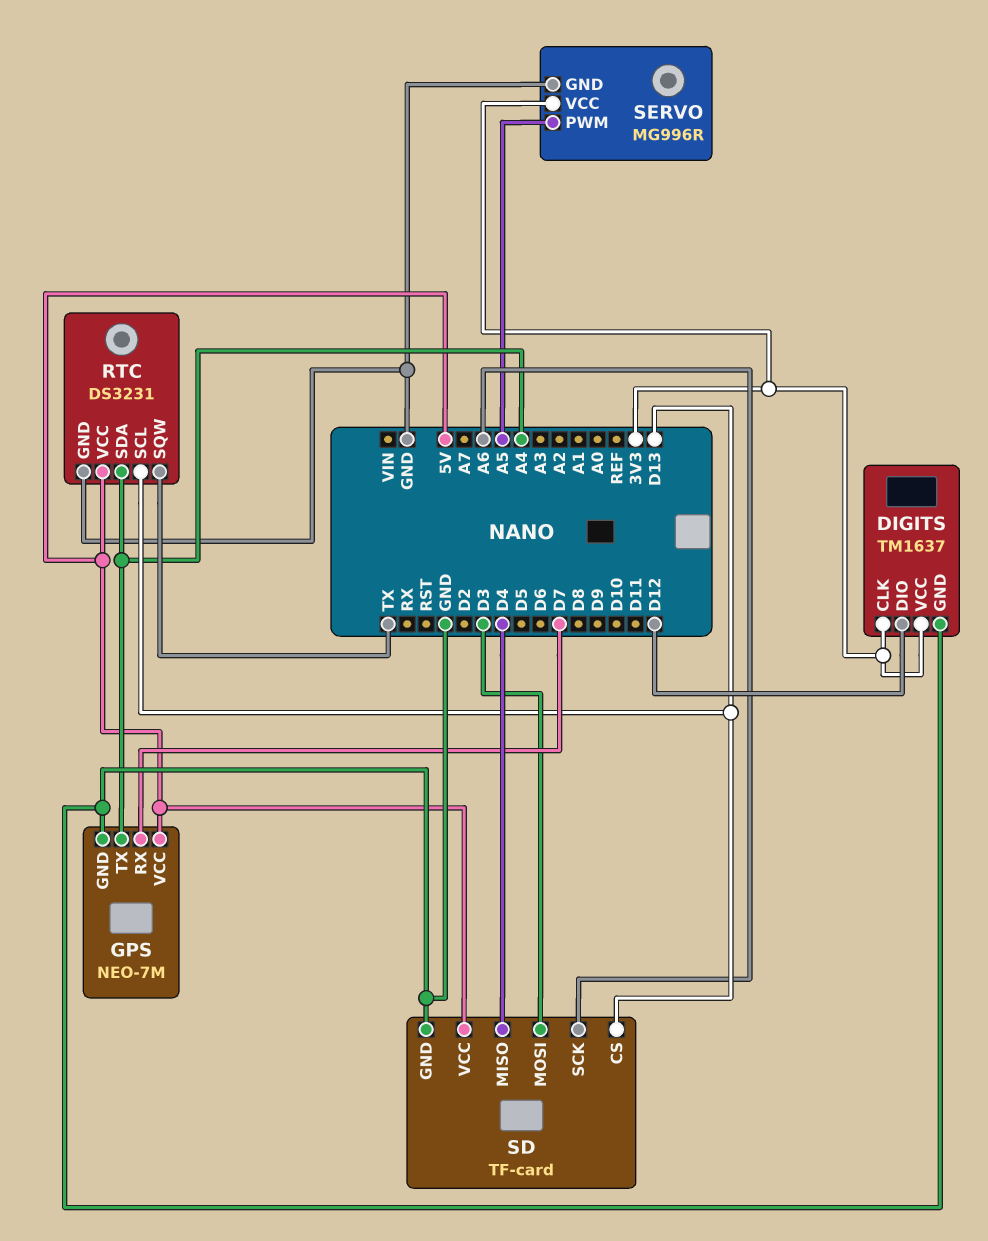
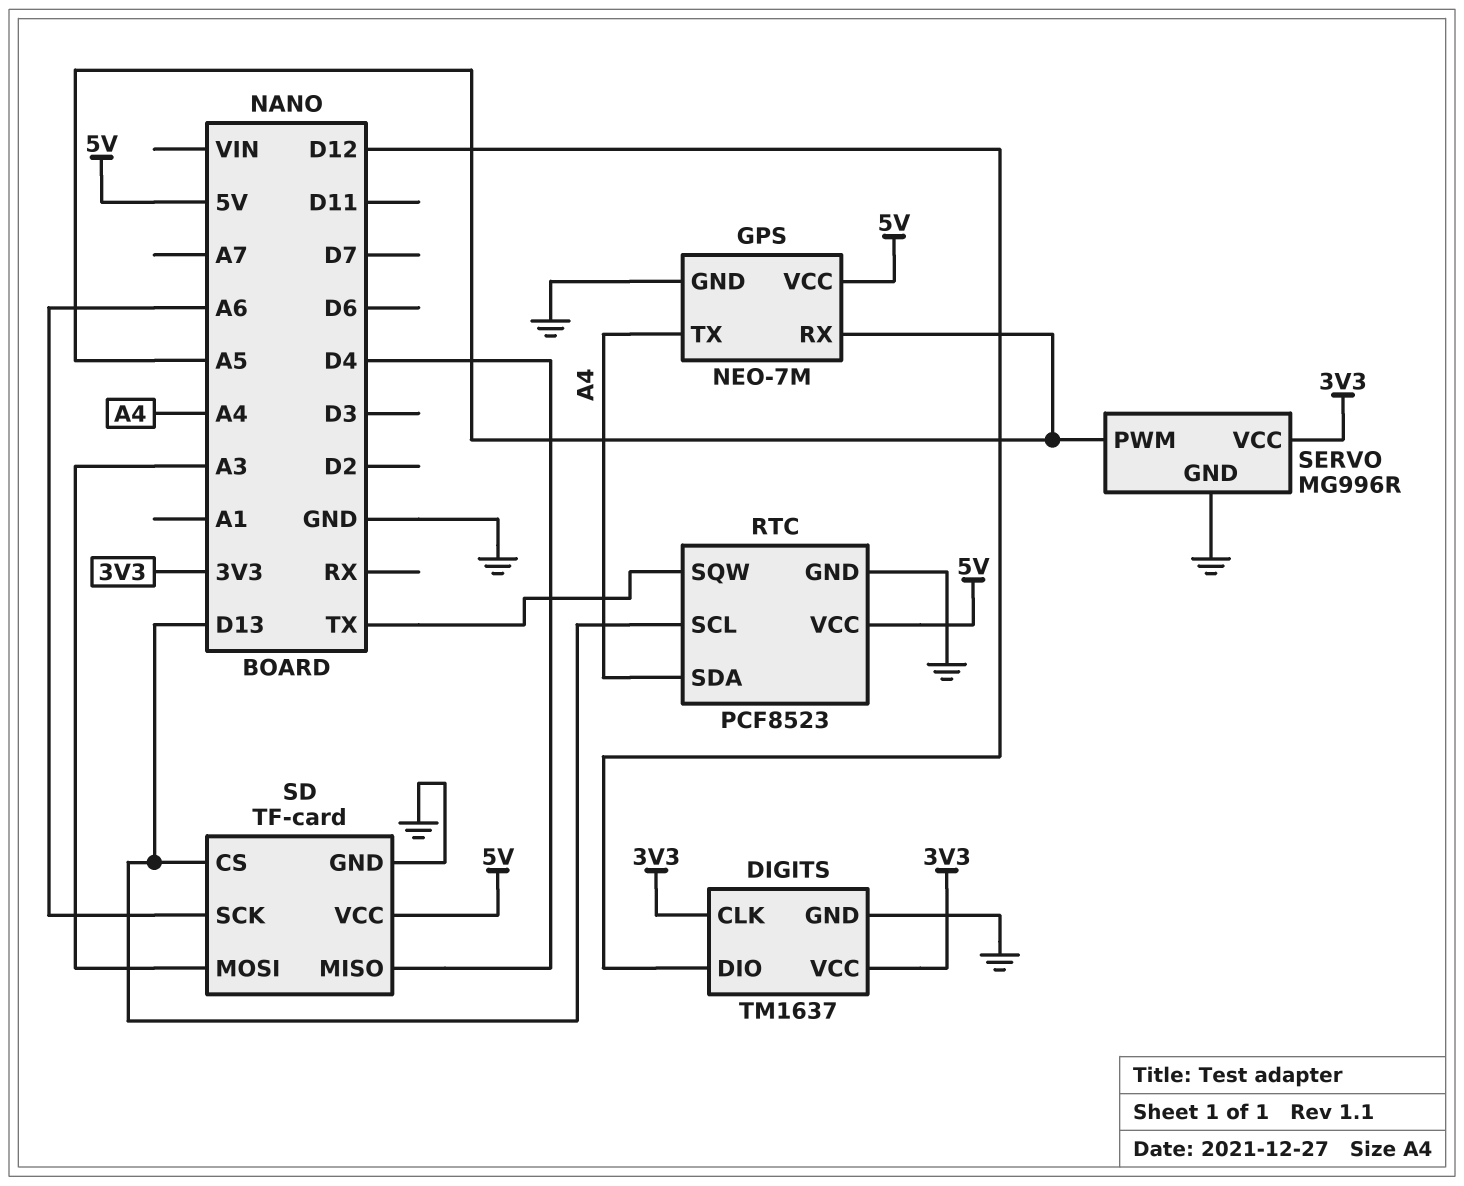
GPS pin RX: D7 -> A5
RTC: DS3231 -> PCF8523
SD pin MOSI: D3 -> A3

